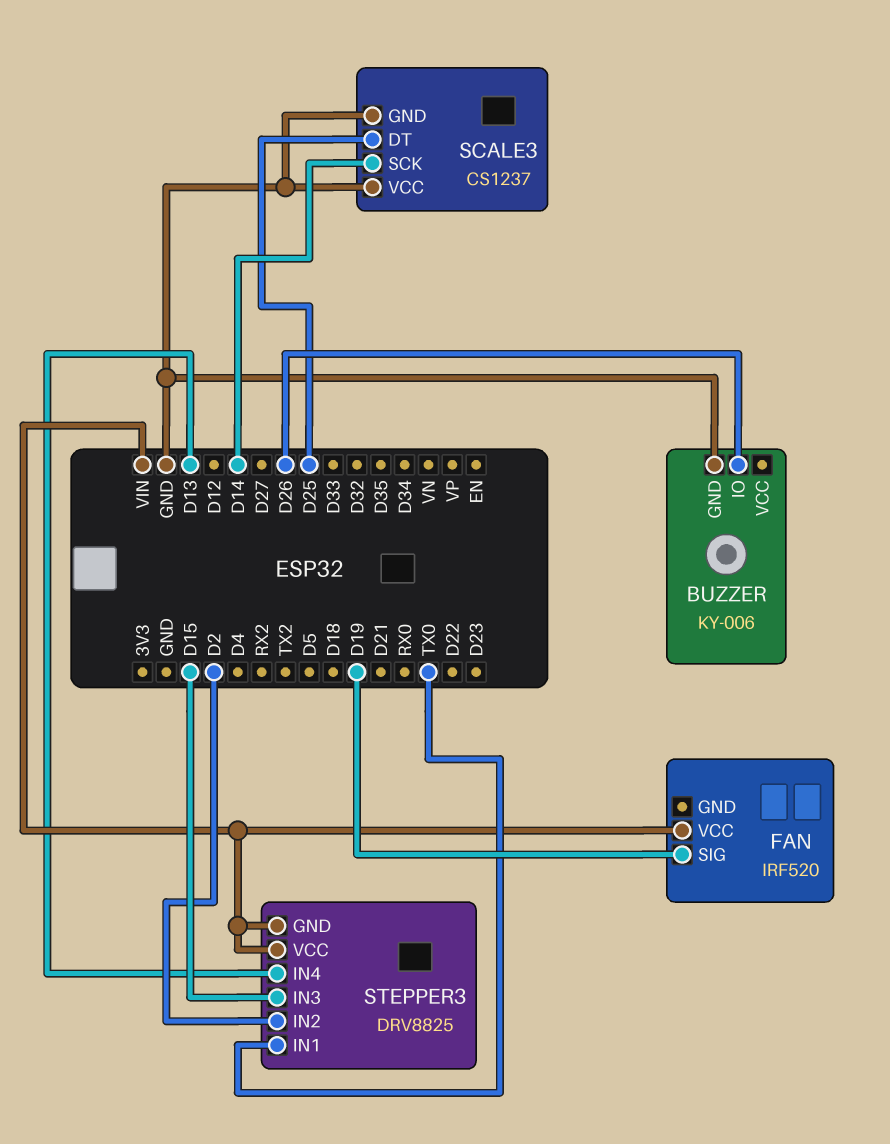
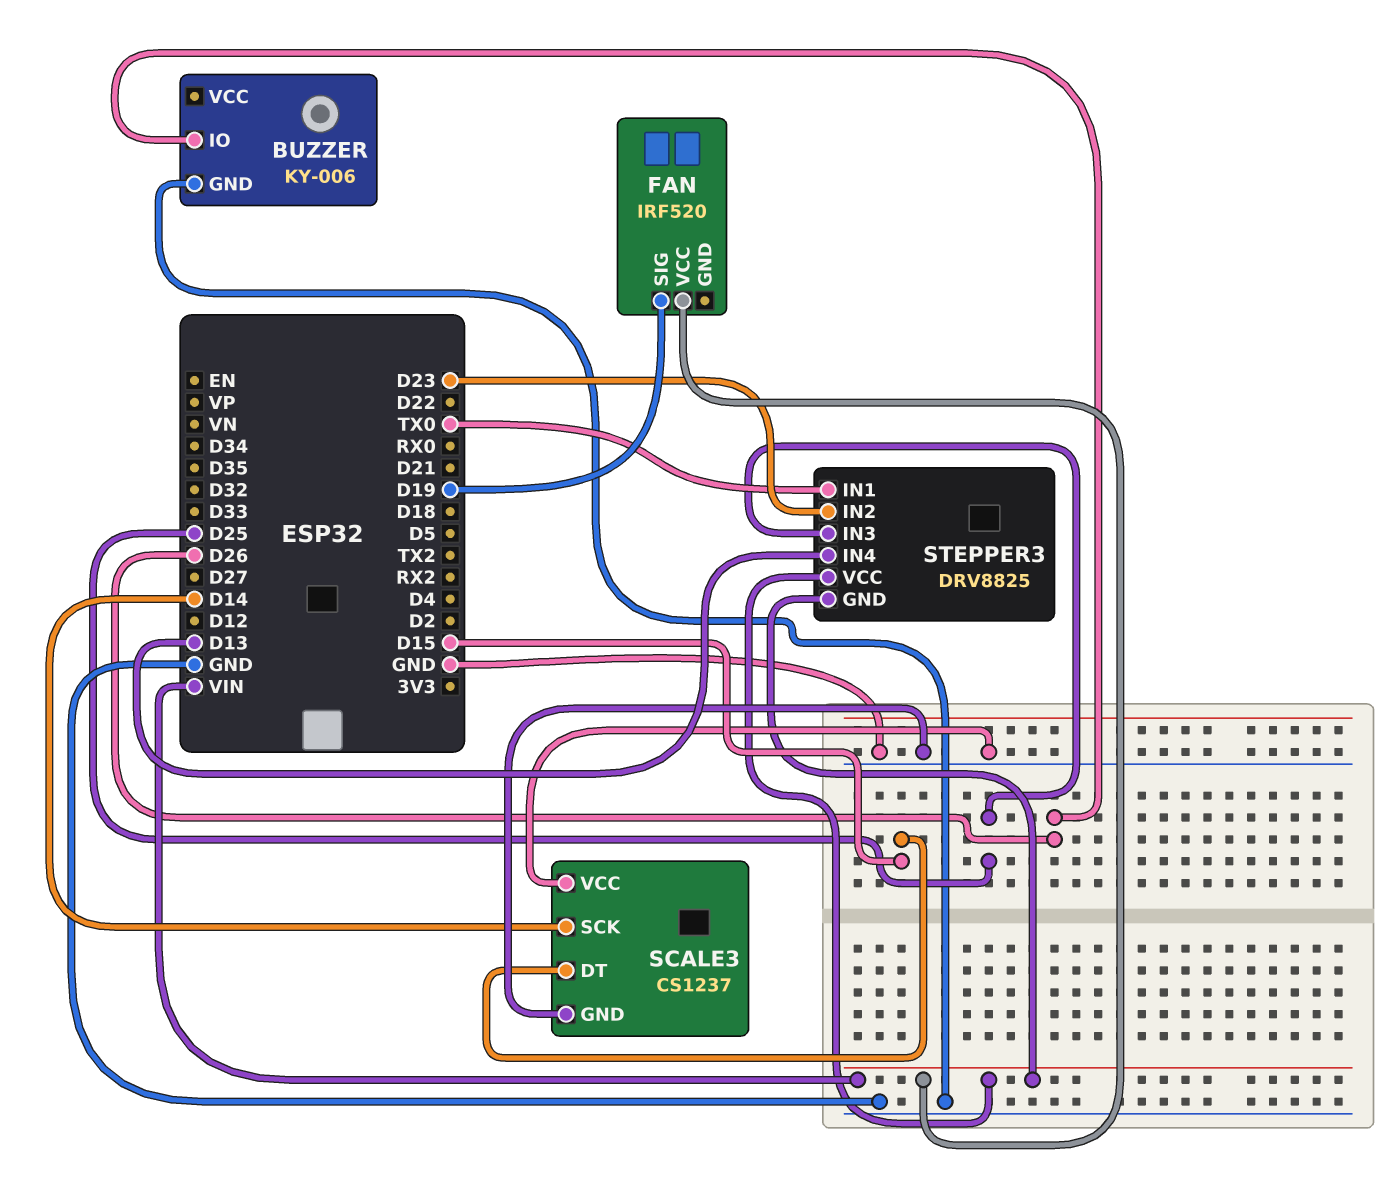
SCALE3 pin DT: D25 -> D15
STEPPER3 pin IN2: D2 -> D23
STEPPER3 pin IN3: D15 -> D25

